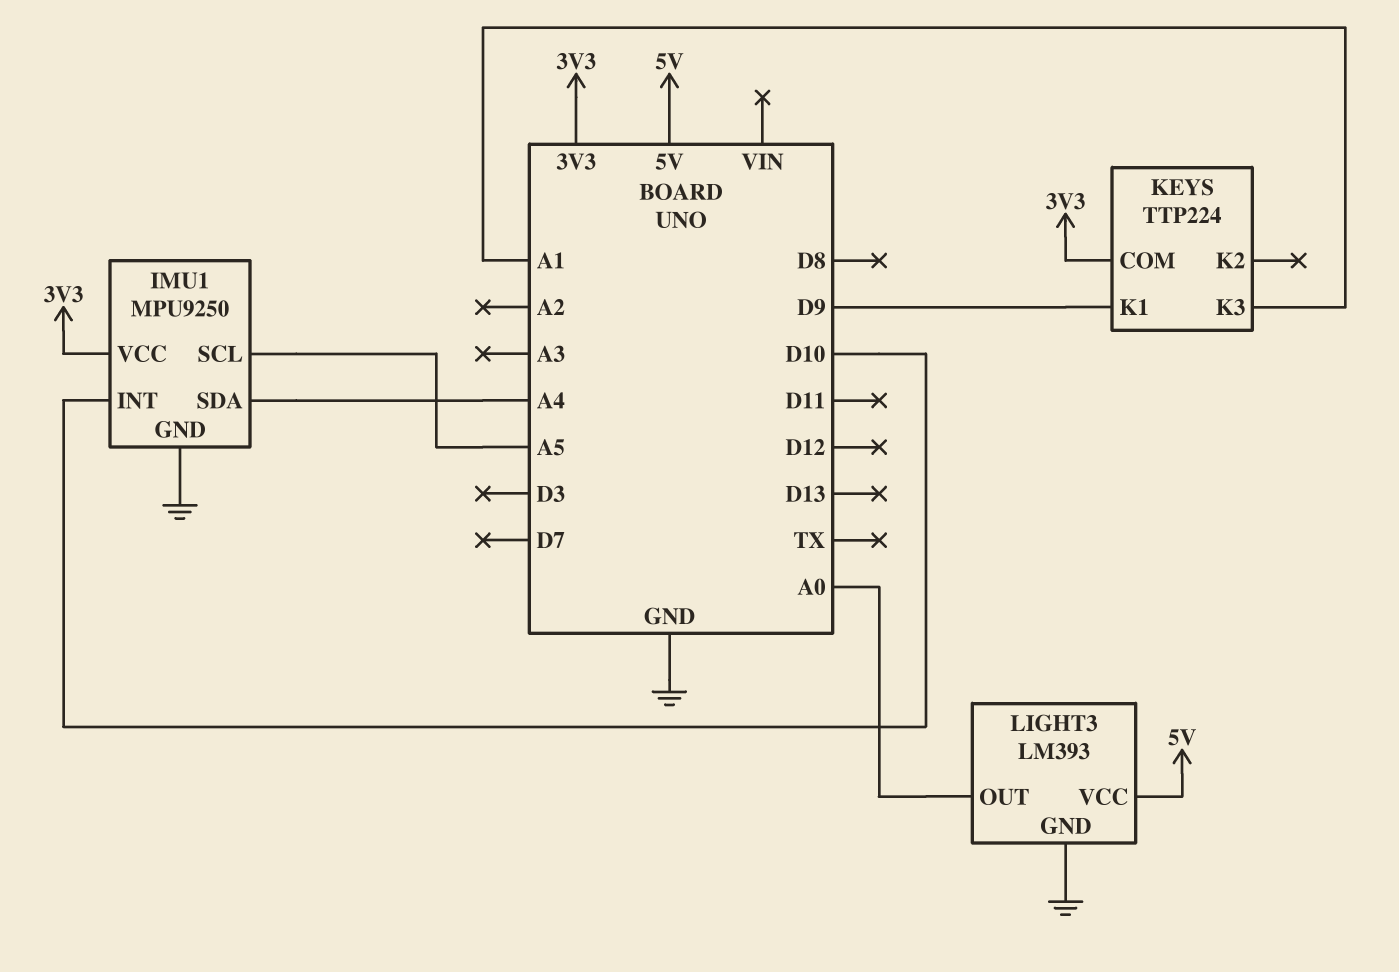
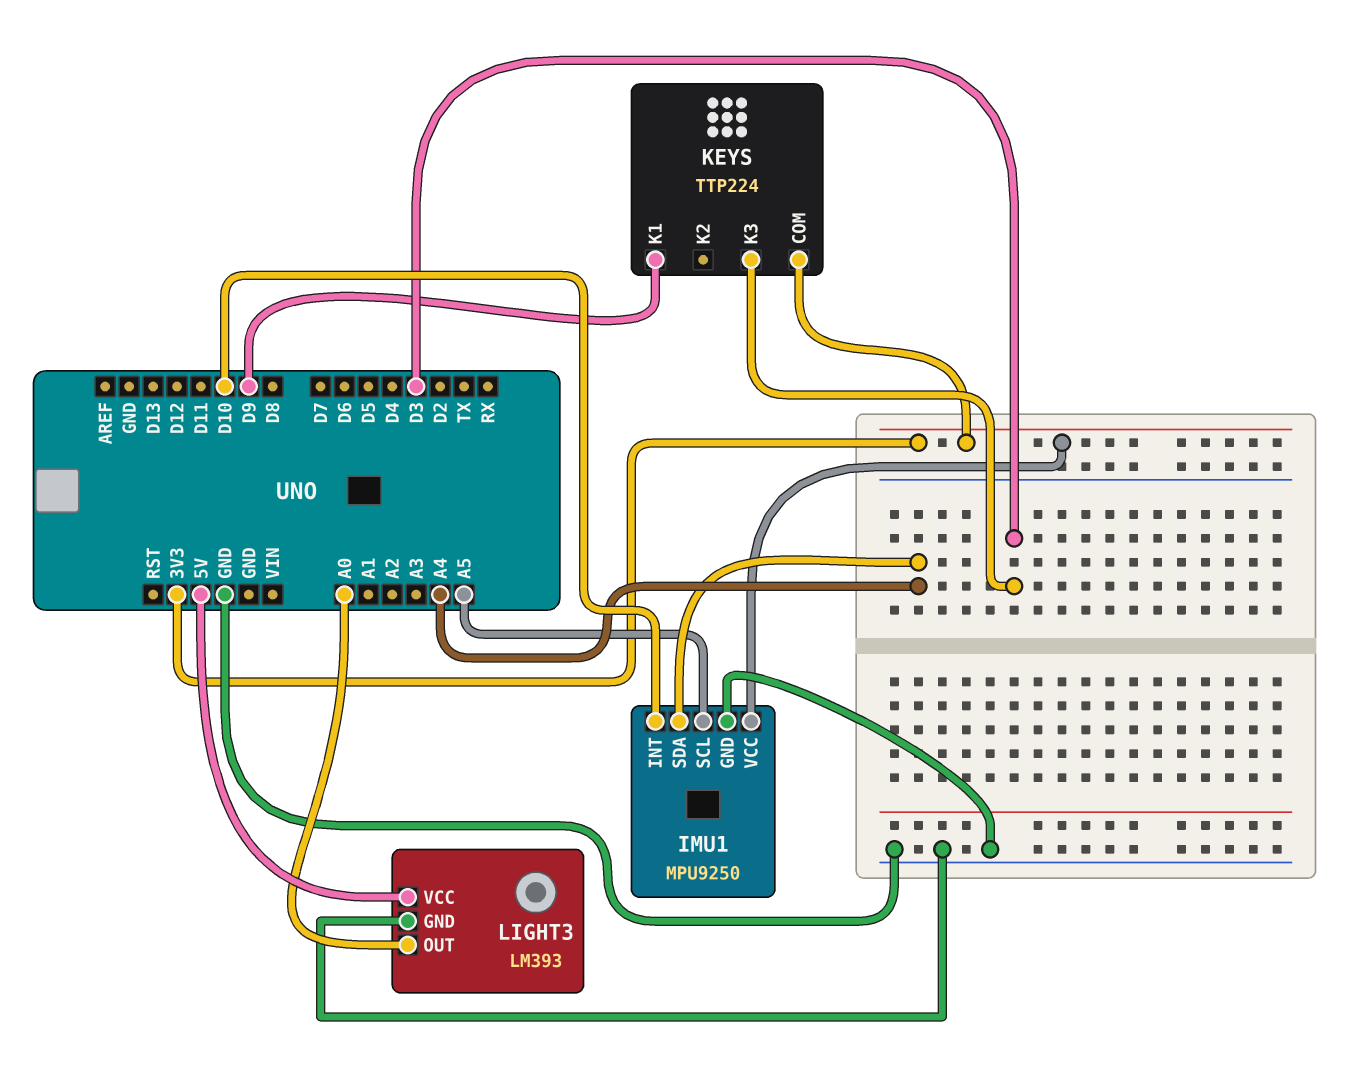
KEYS pin K3: A1 -> D3

